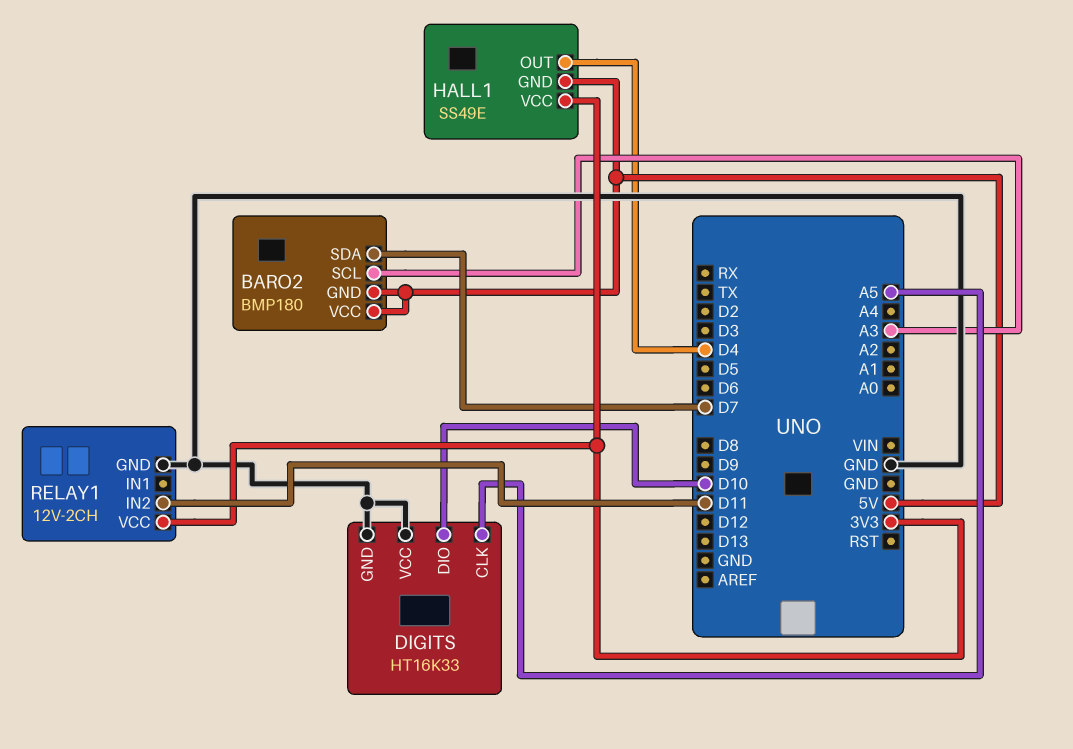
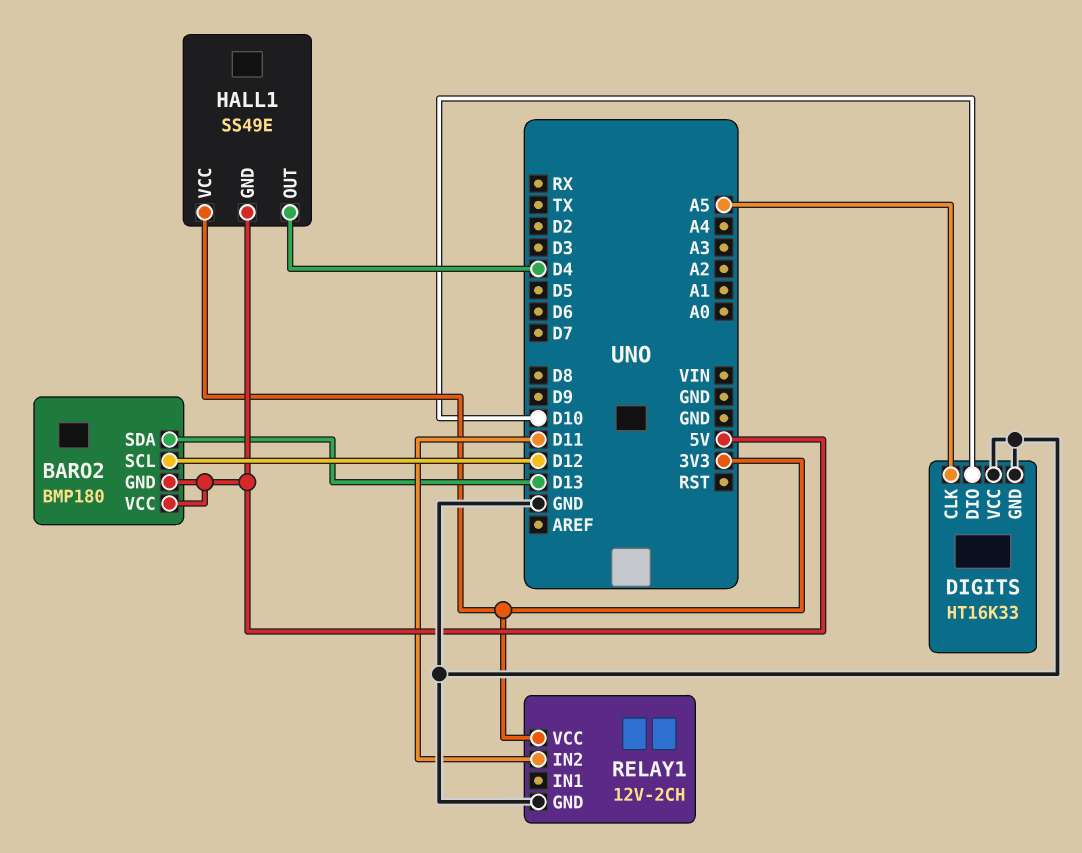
BARO2 pin SCL: A3 -> D12
BARO2 pin SDA: D7 -> D13

